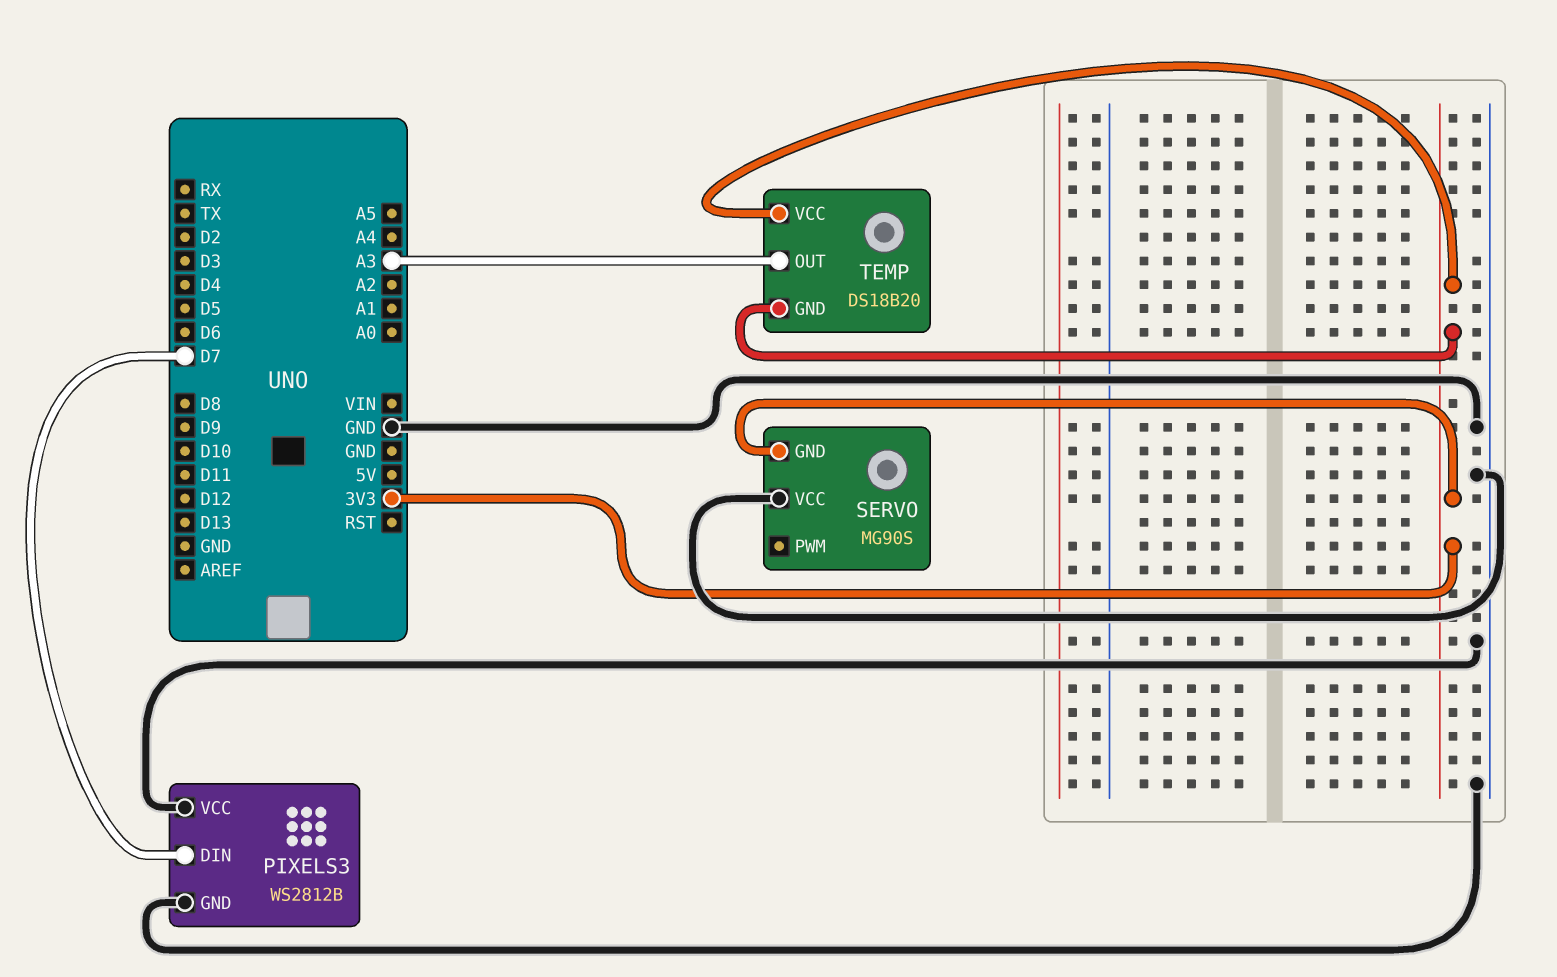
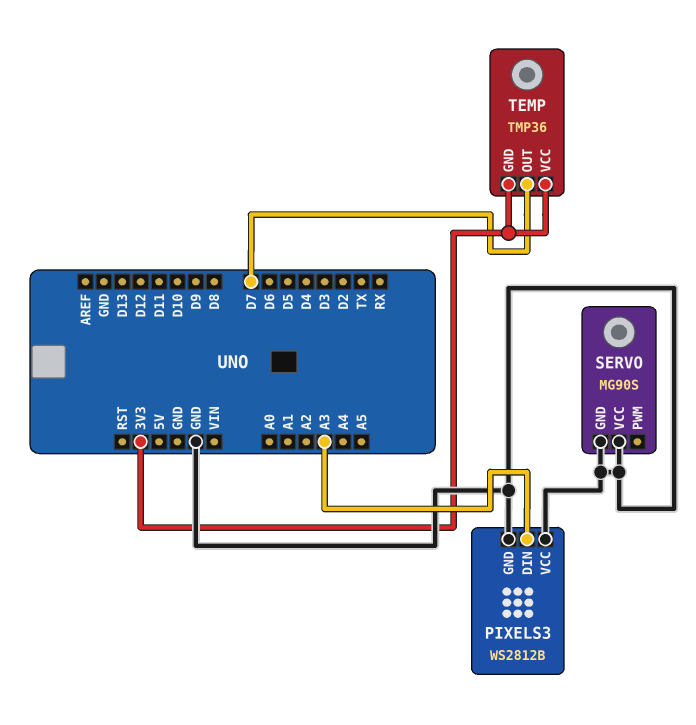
PIXELS3 pin DIN: D7 -> A3
SERVO pin GND: 3V3 -> GND
TEMP: DS18B20 -> TMP36
TEMP pin OUT: A3 -> D7

